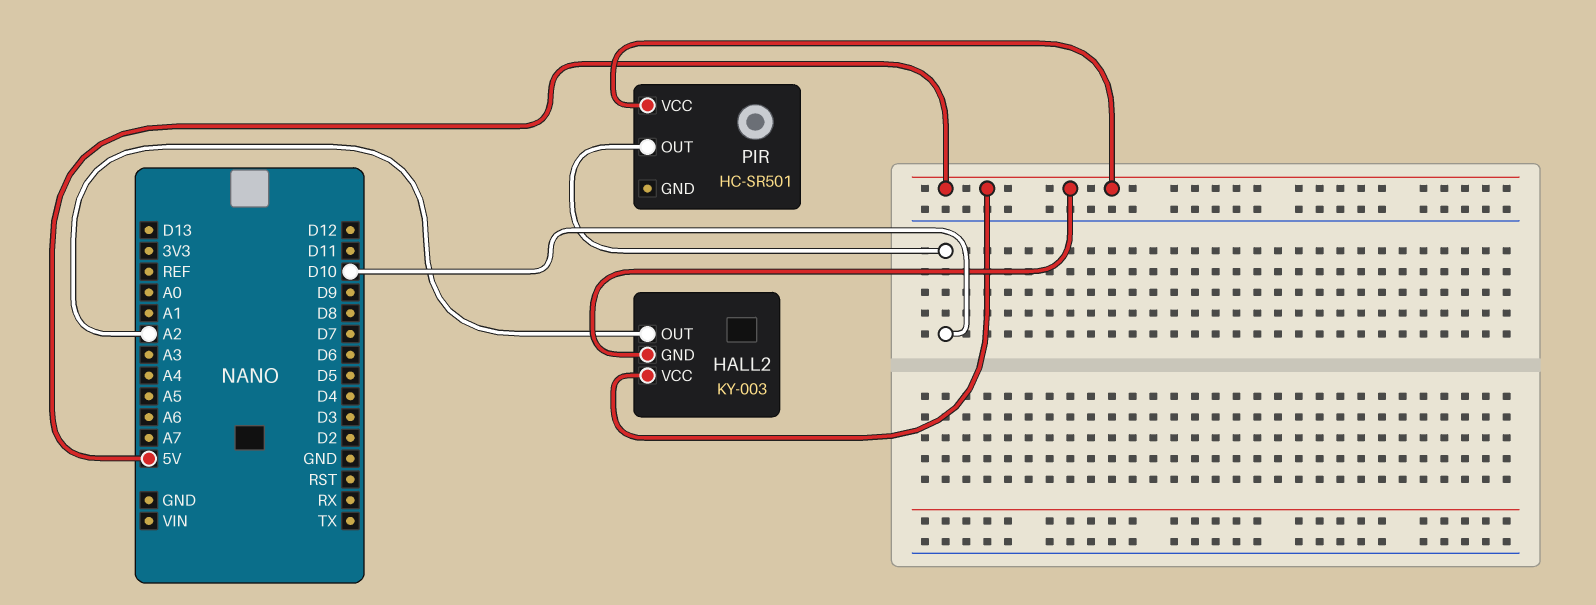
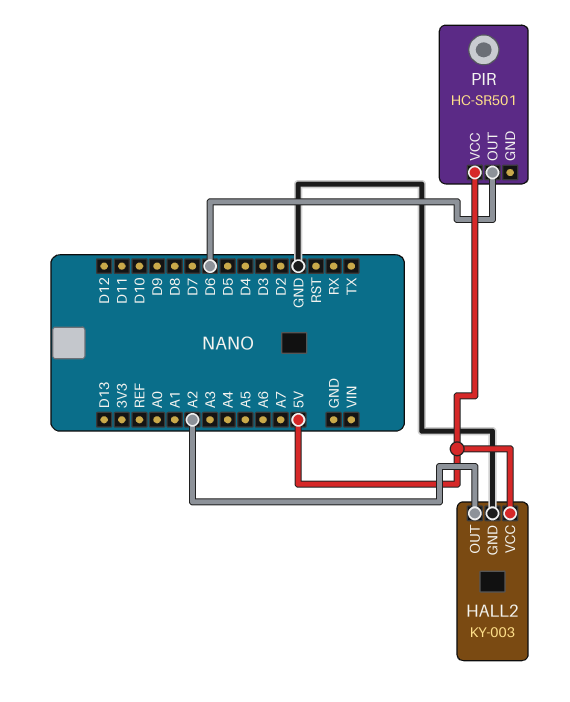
HALL2 pin GND: 5V -> GND
PIR pin OUT: D10 -> D6

